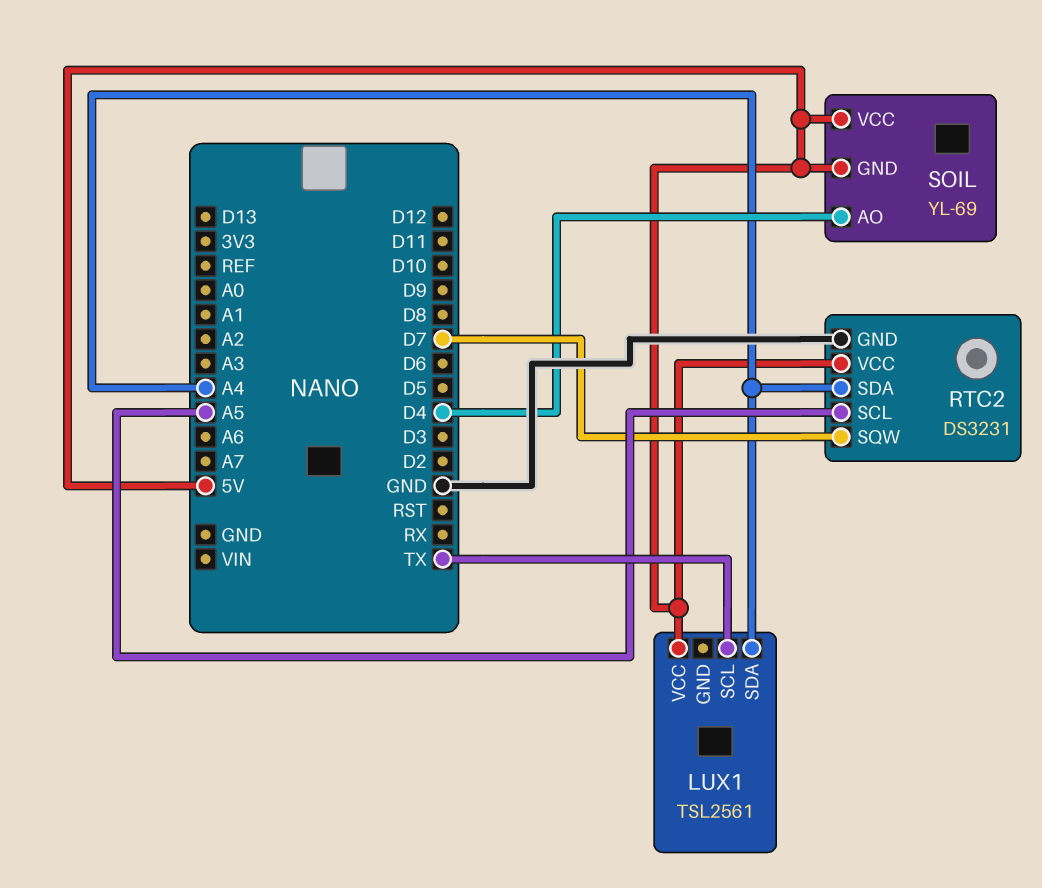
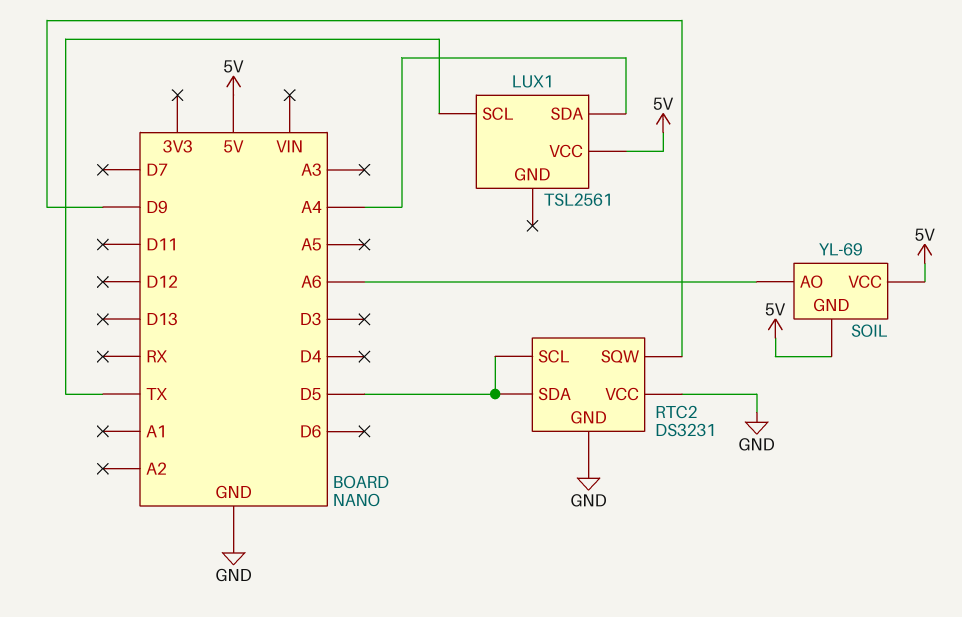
RTC2 pin SCL: A5 -> D5
RTC2 pin SDA: A4 -> D5
RTC2 pin SQW: D7 -> D9
RTC2 pin VCC: 5V -> GND
SOIL pin AO: D4 -> A6

